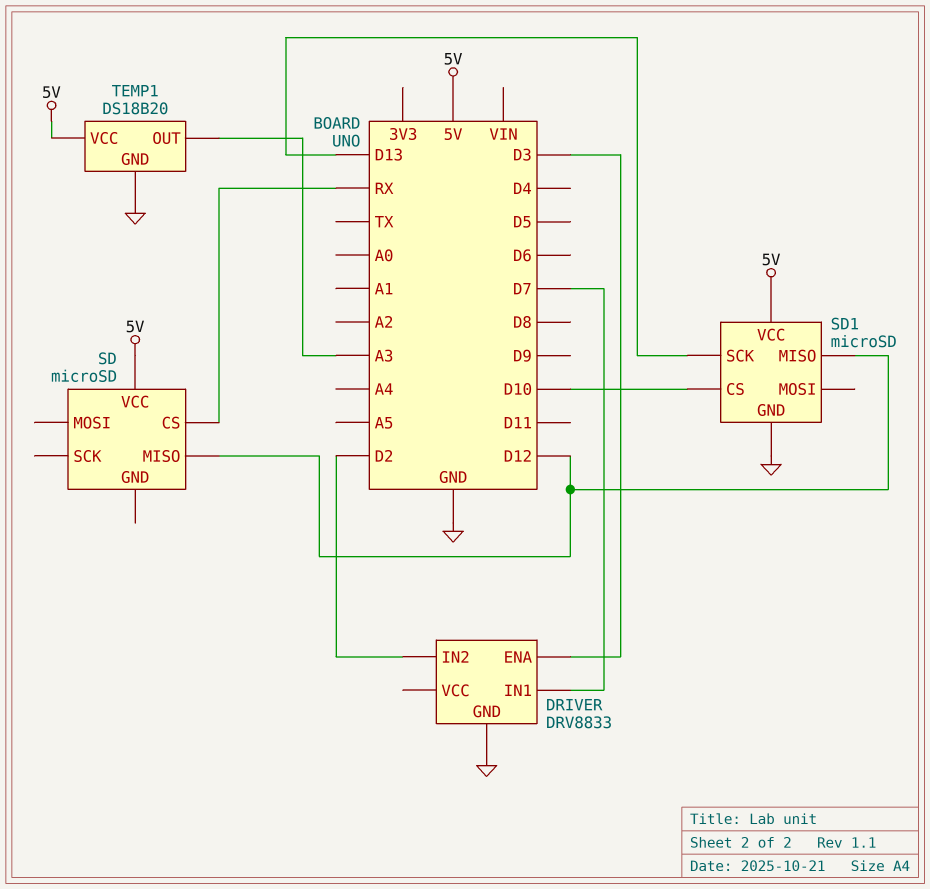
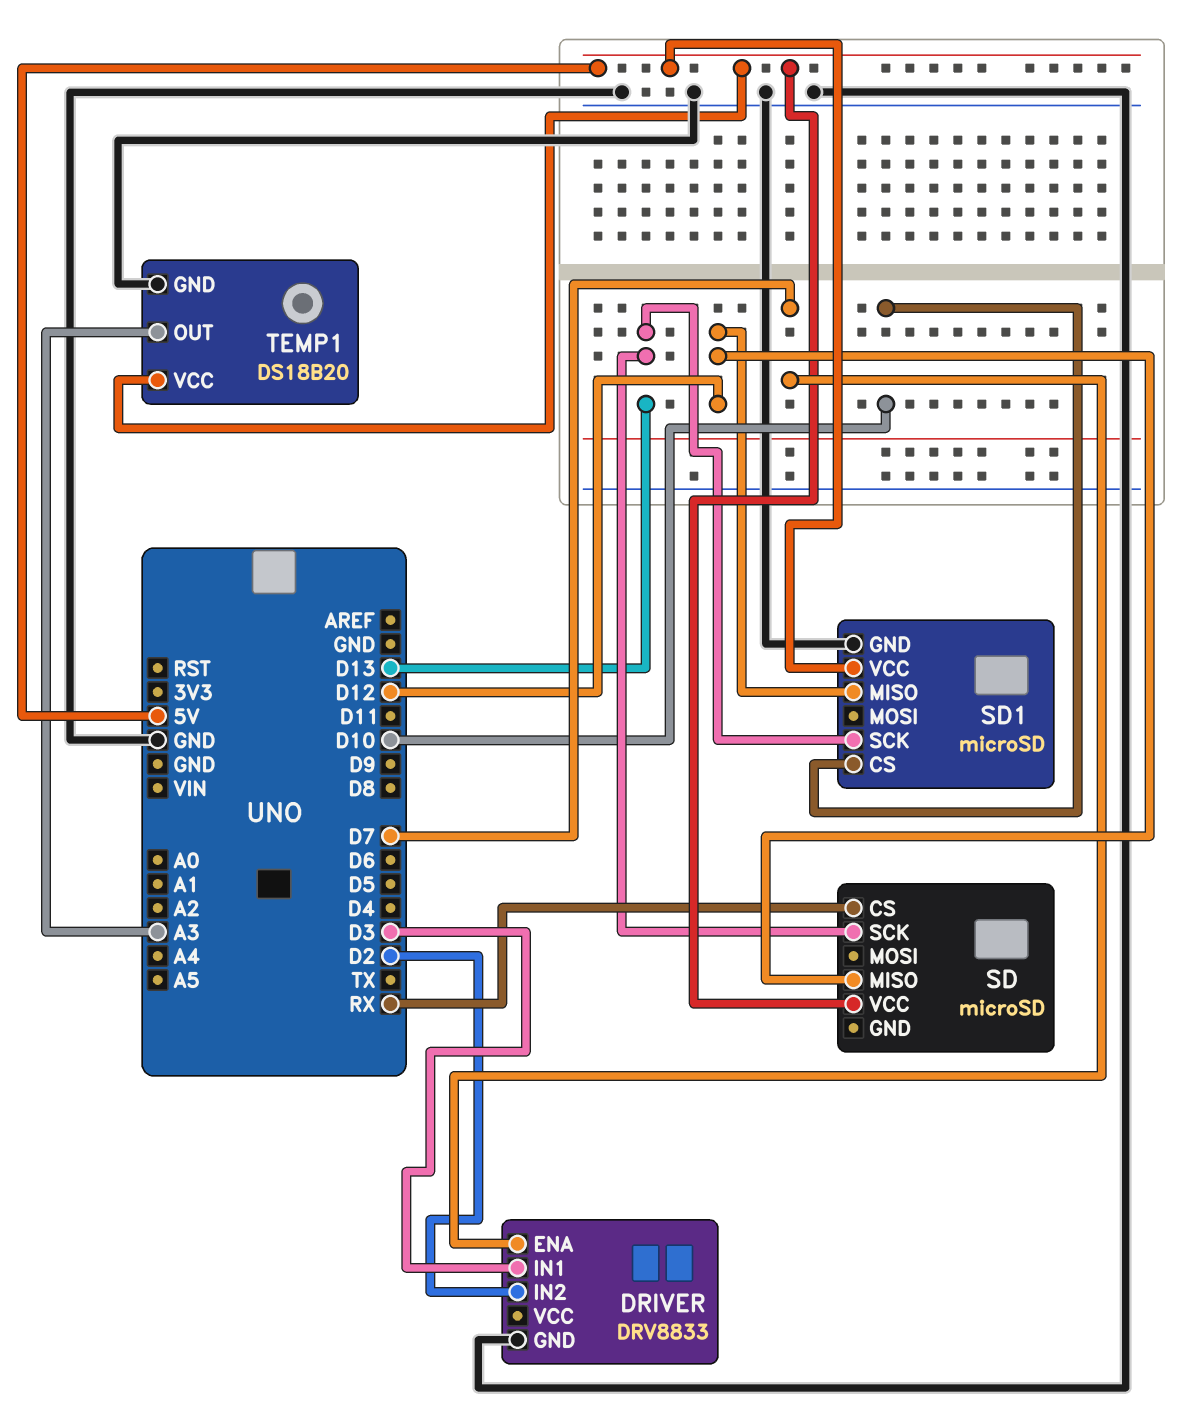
DRIVER pin ENA: D3 -> D7
DRIVER pin IN1: D7 -> D3
SD pin SCK: none -> D13

